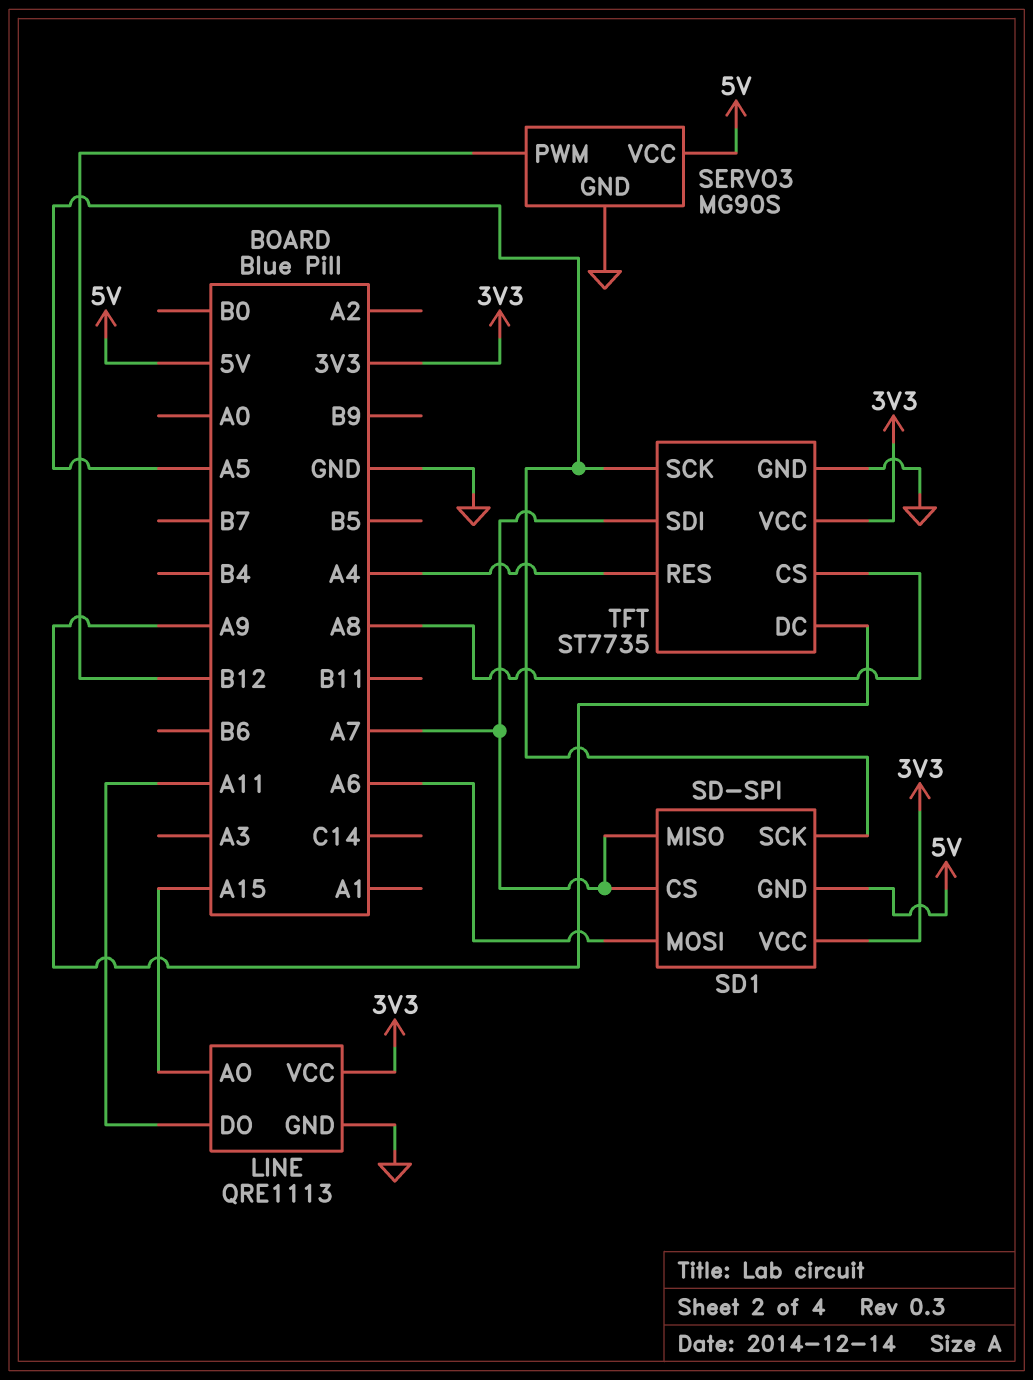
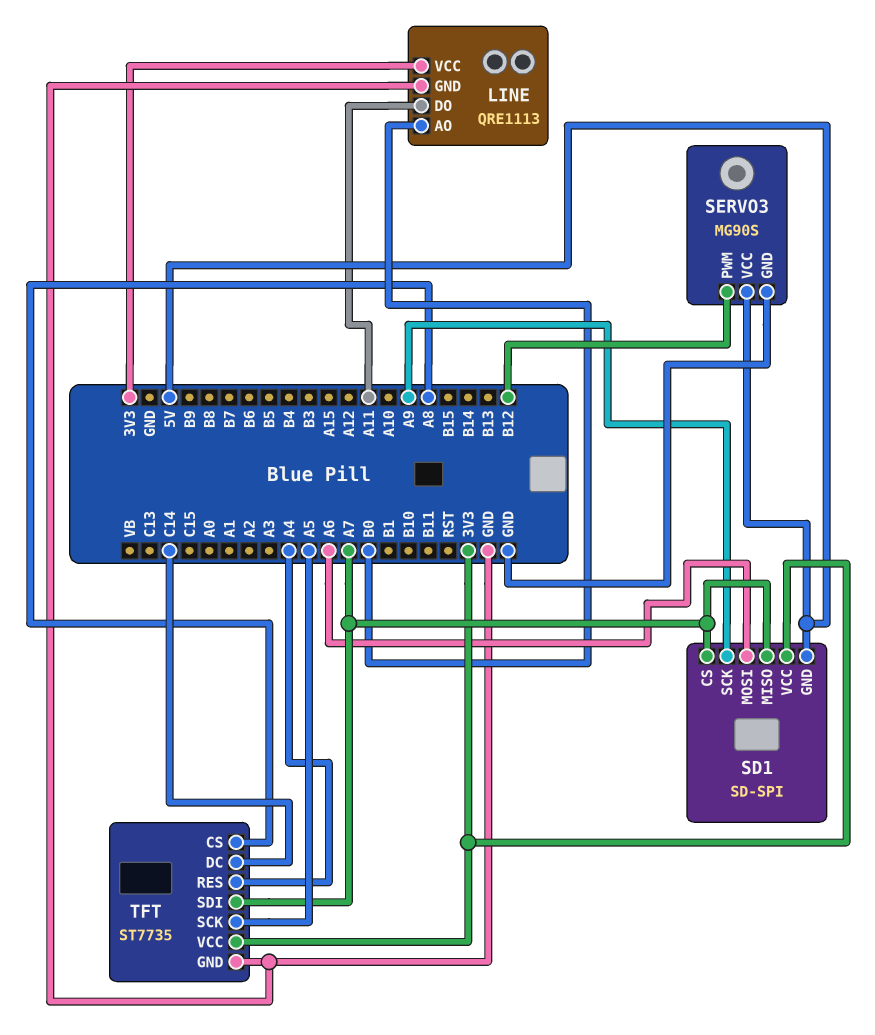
LINE pin AO: A15 -> B0
SD1 pin SCK: A5 -> A9
TFT pin DC: A9 -> C14

